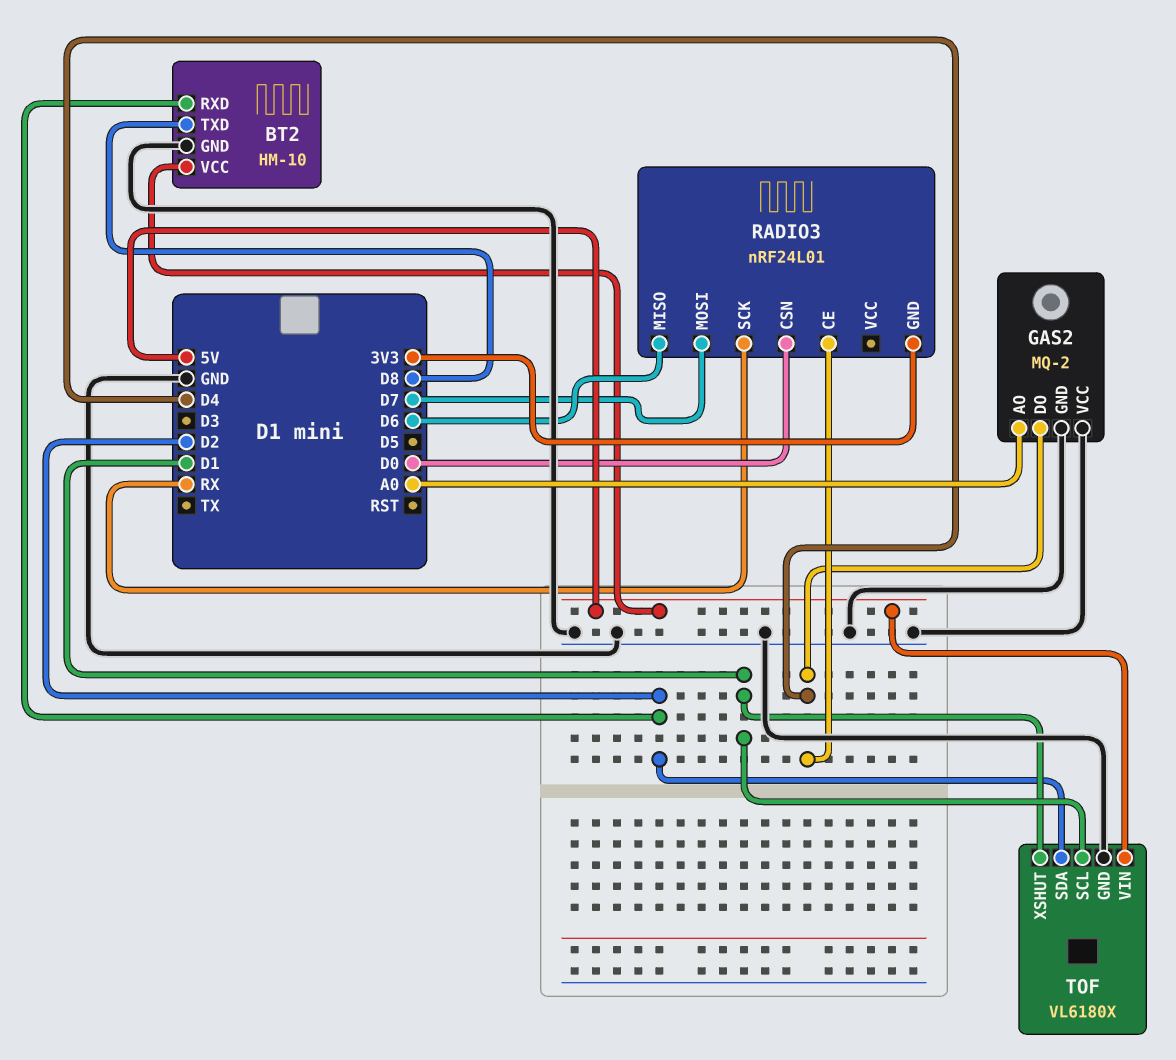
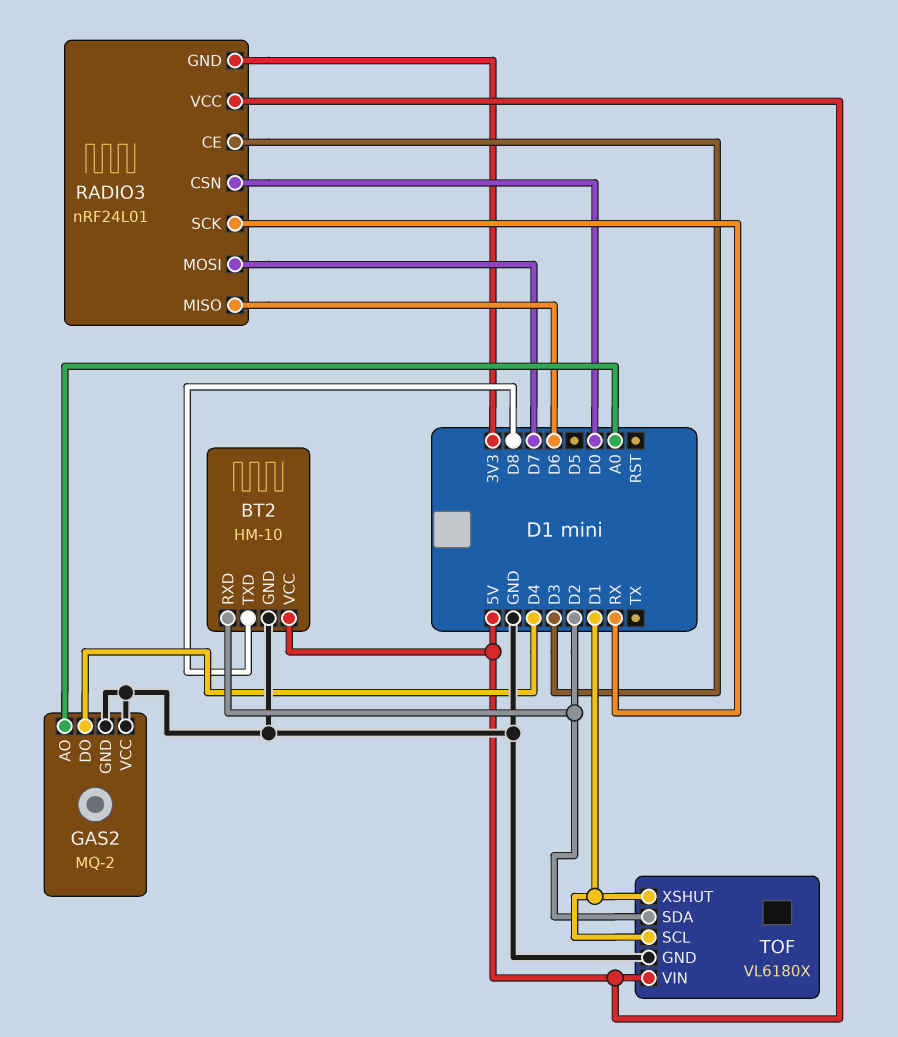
RADIO3 pin CE: D4 -> D3
RADIO3 pin VCC: none -> 5V

